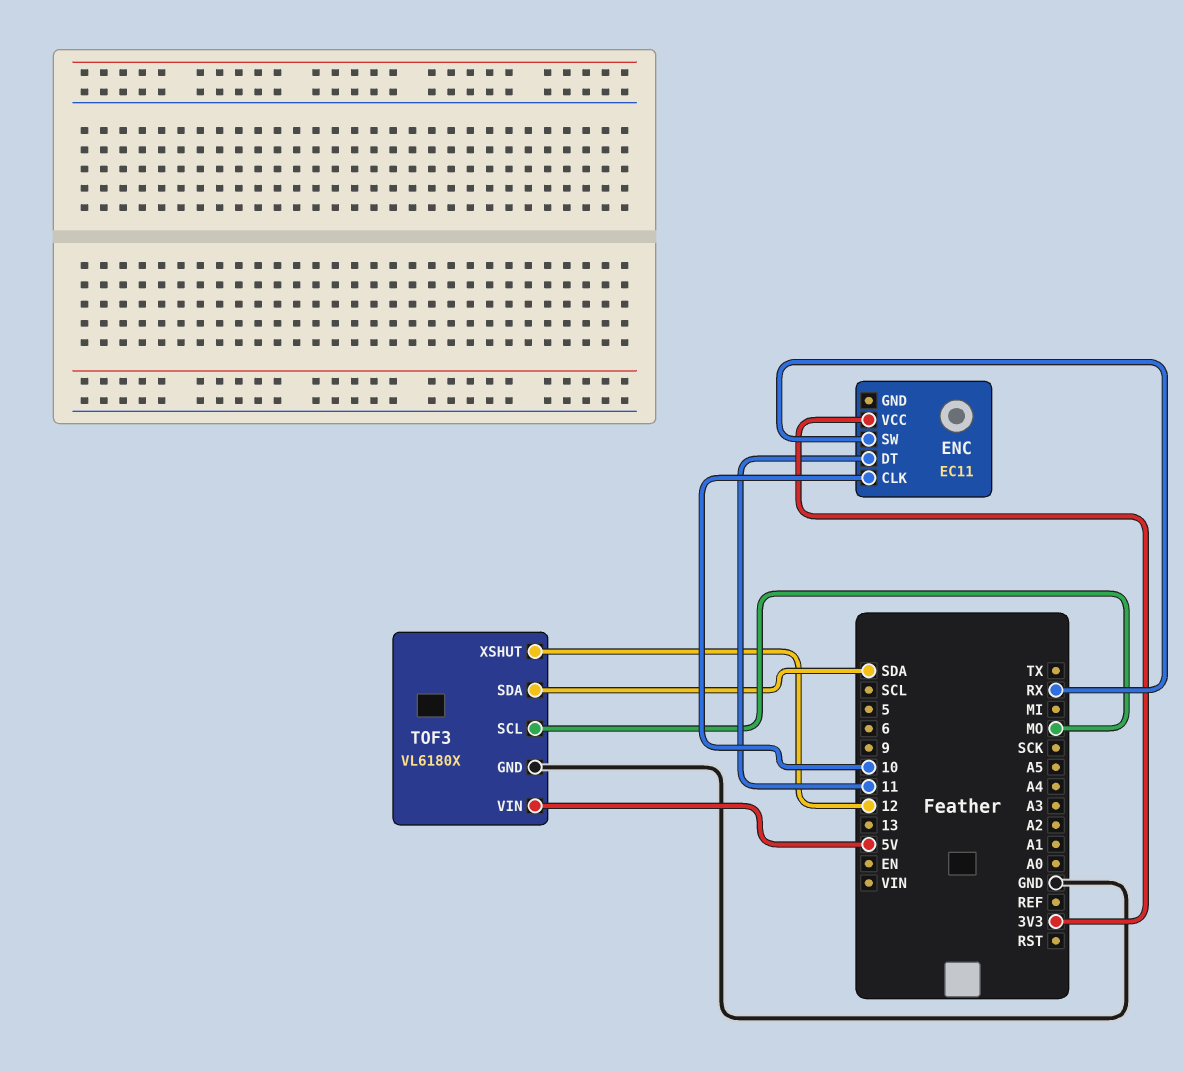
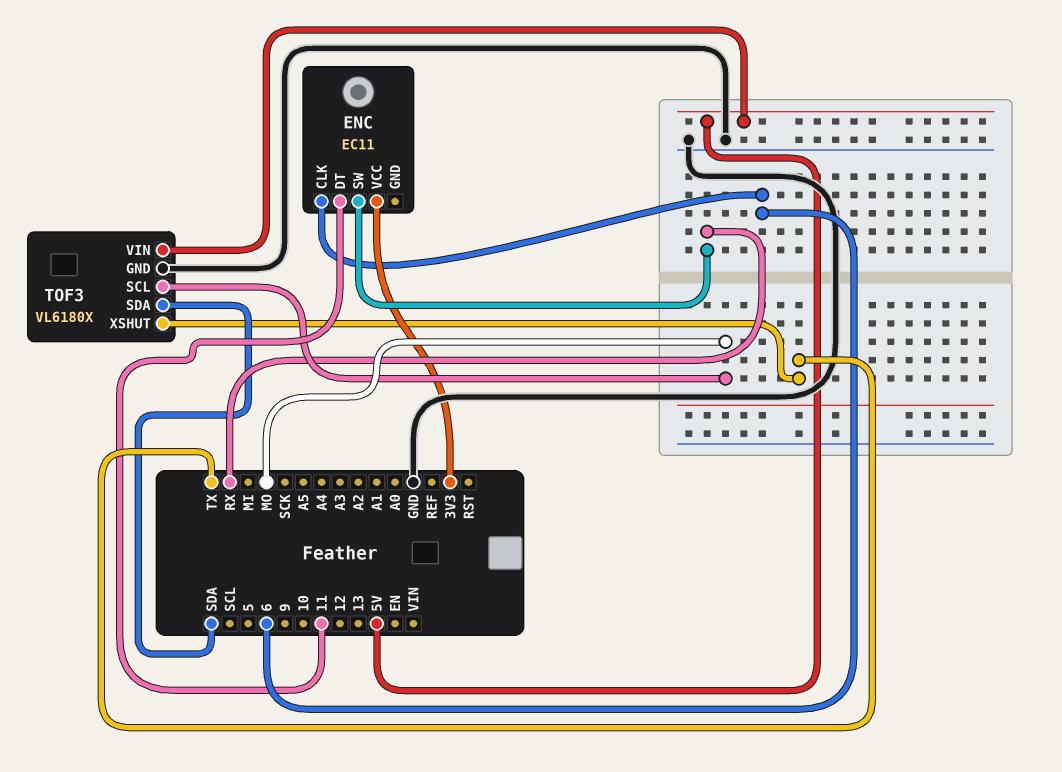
ENC pin CLK: 10 -> 6
TOF3 pin XSHUT: 12 -> TX

